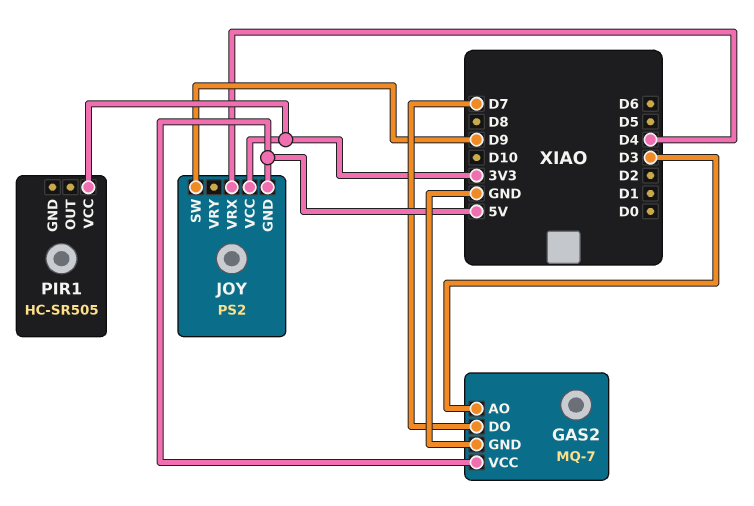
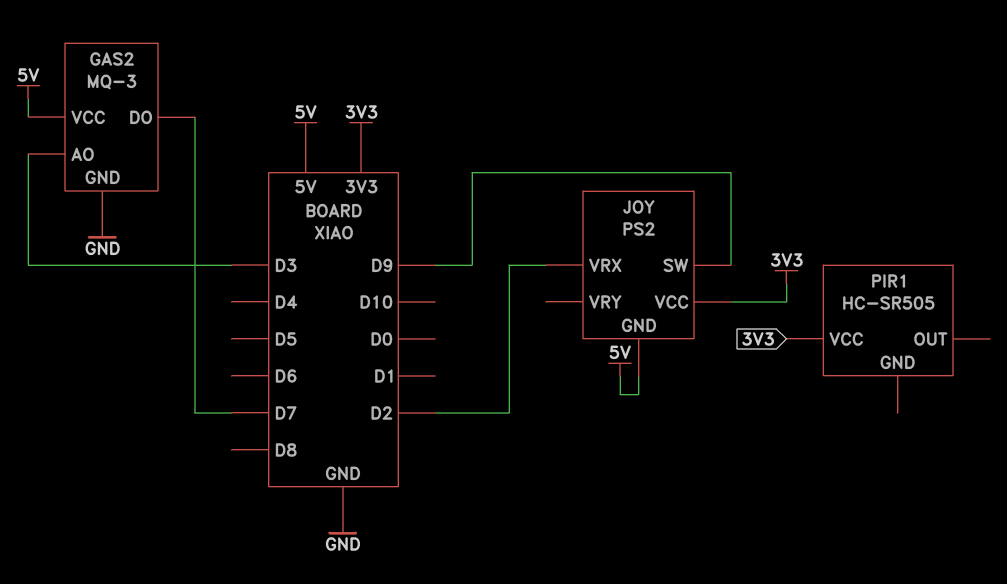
GAS2: MQ-7 -> MQ-3
JOY pin VRX: D4 -> D2

